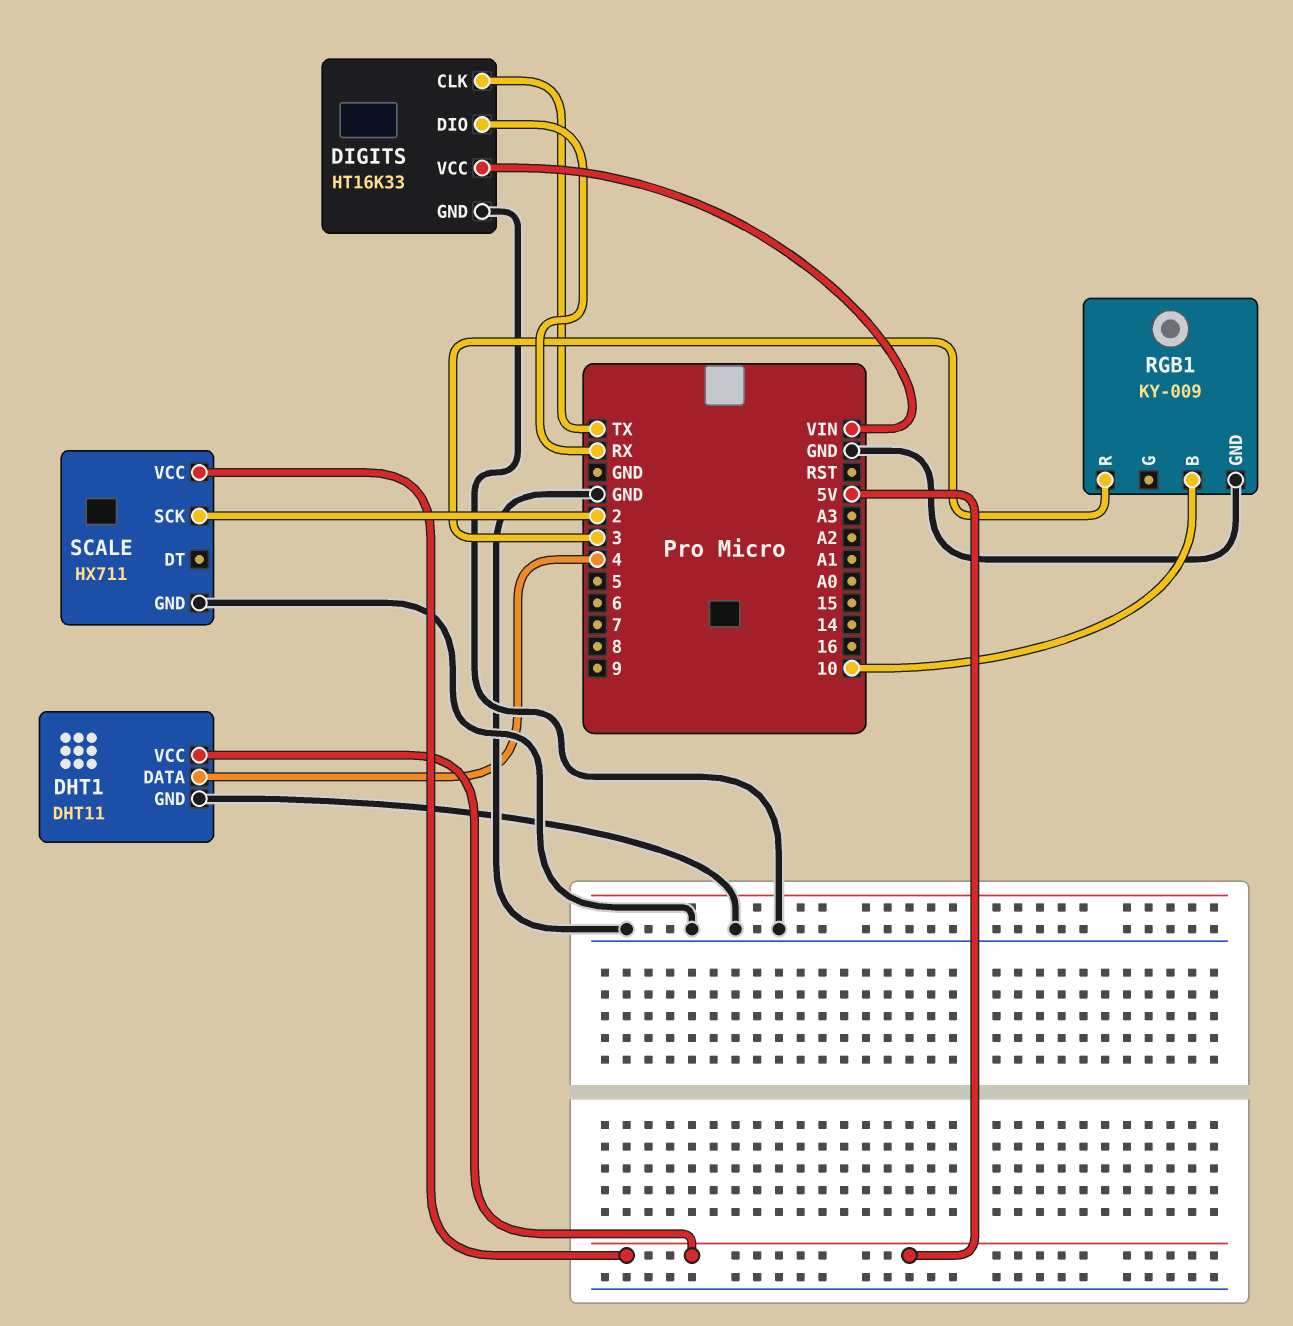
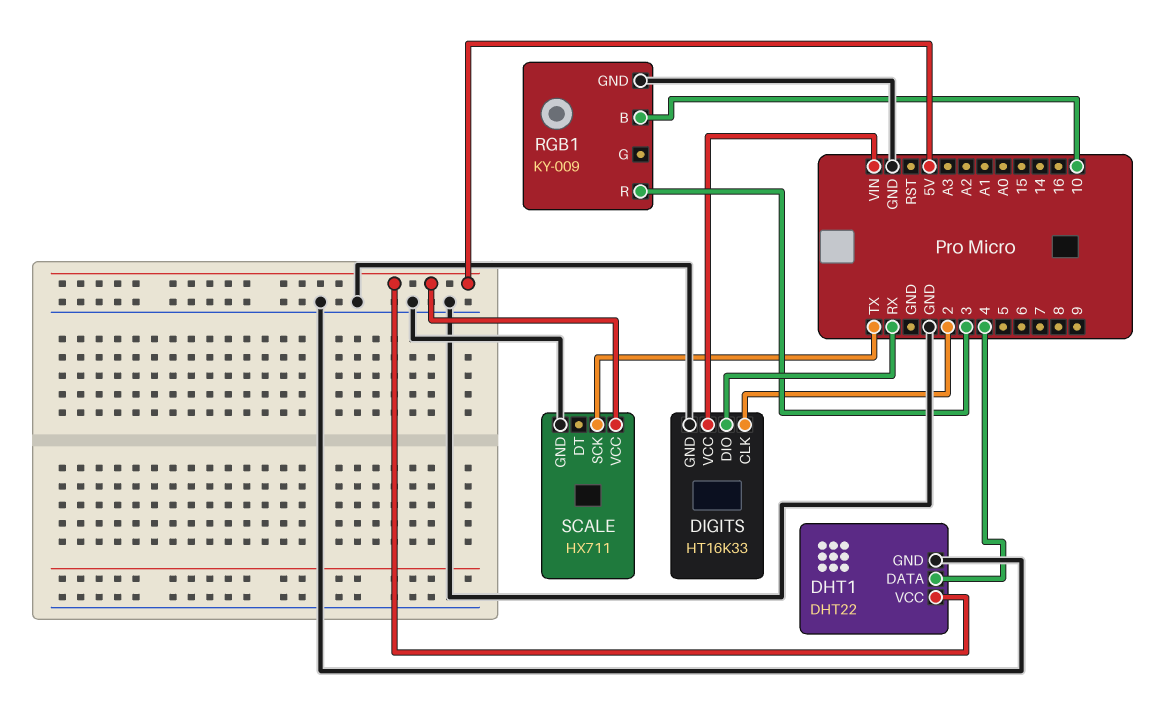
DHT1: DHT11 -> DHT22
DIGITS pin CLK: TX -> 2
SCALE pin SCK: 2 -> TX

